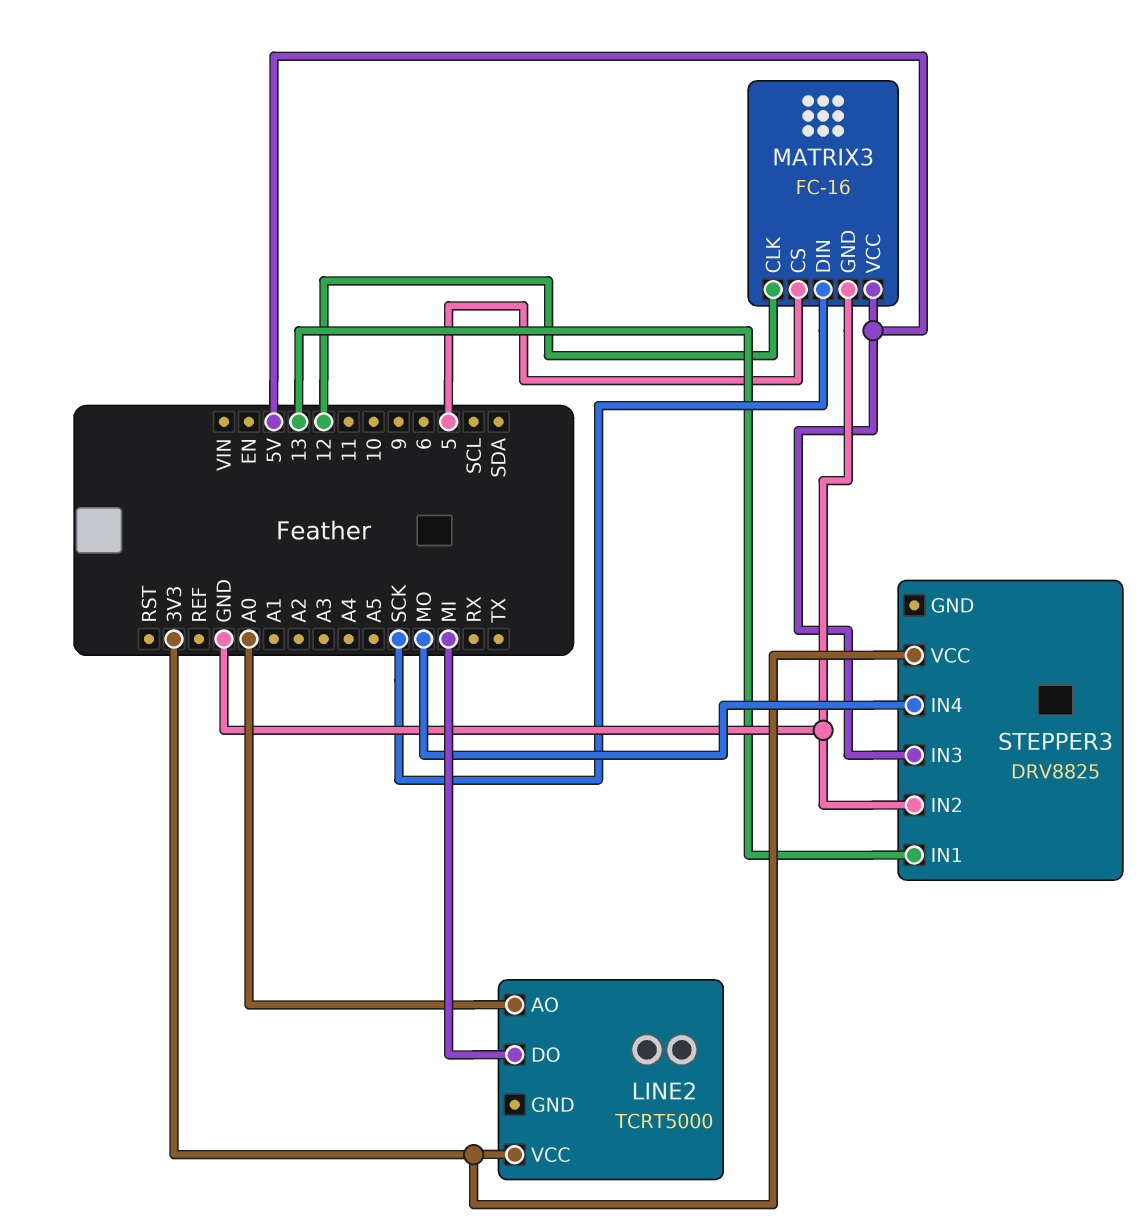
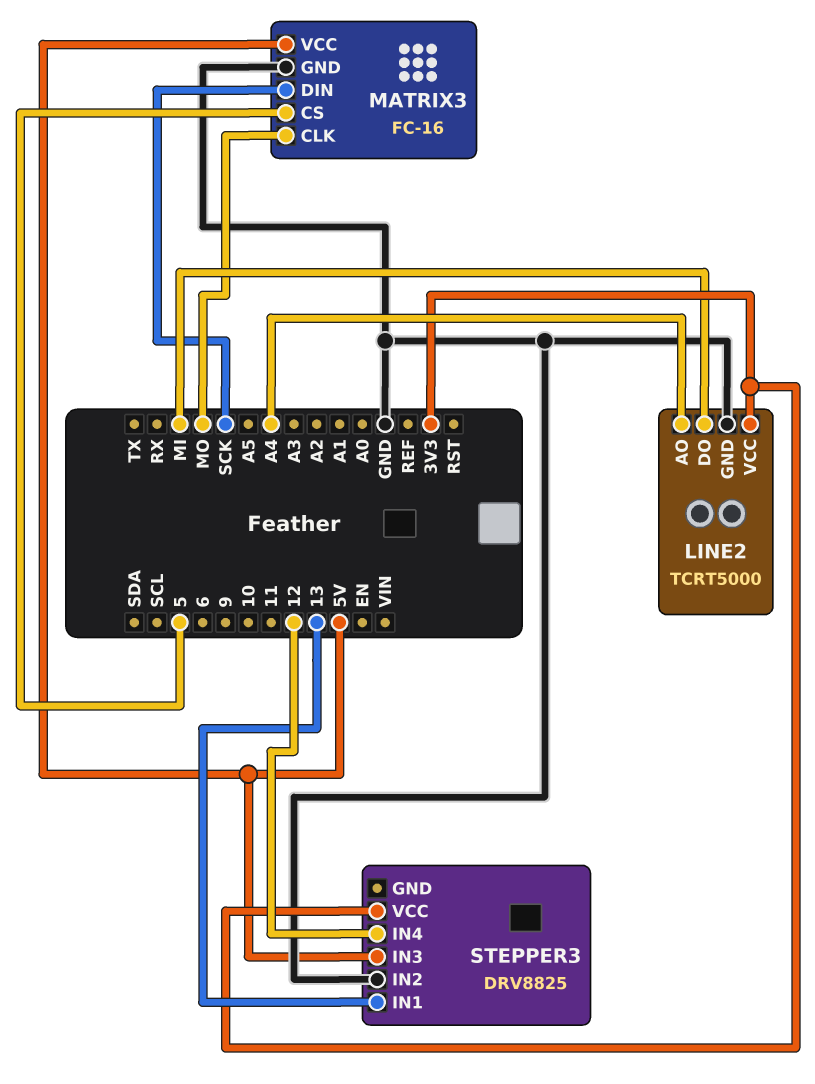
LINE2 pin AO: A0 -> A4
LINE2 pin GND: none -> GND
MATRIX3 pin CLK: 12 -> MO
STEPPER3 pin IN4: MO -> 12

